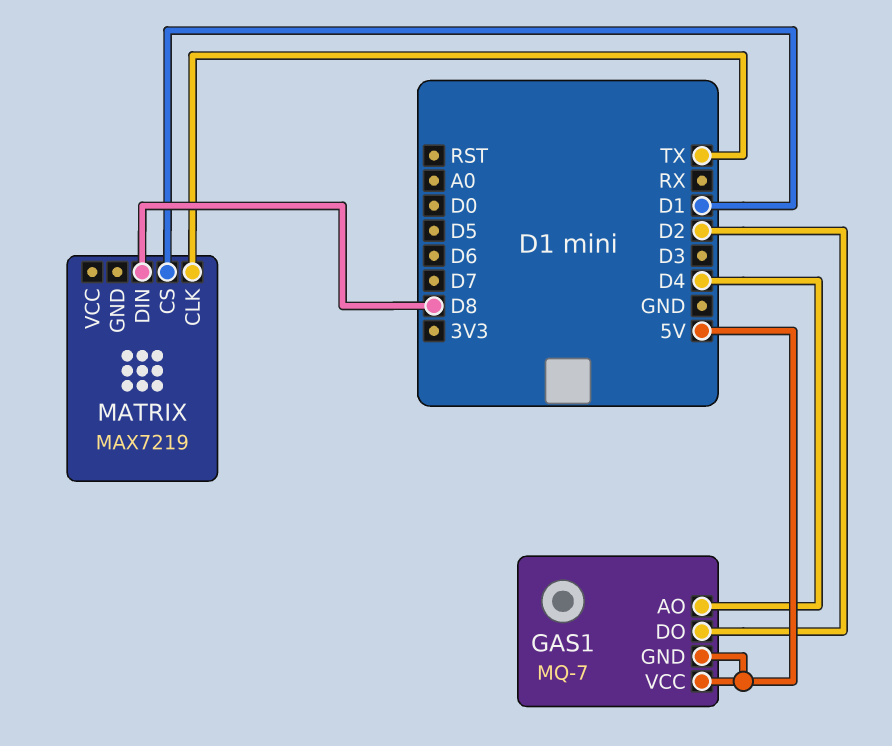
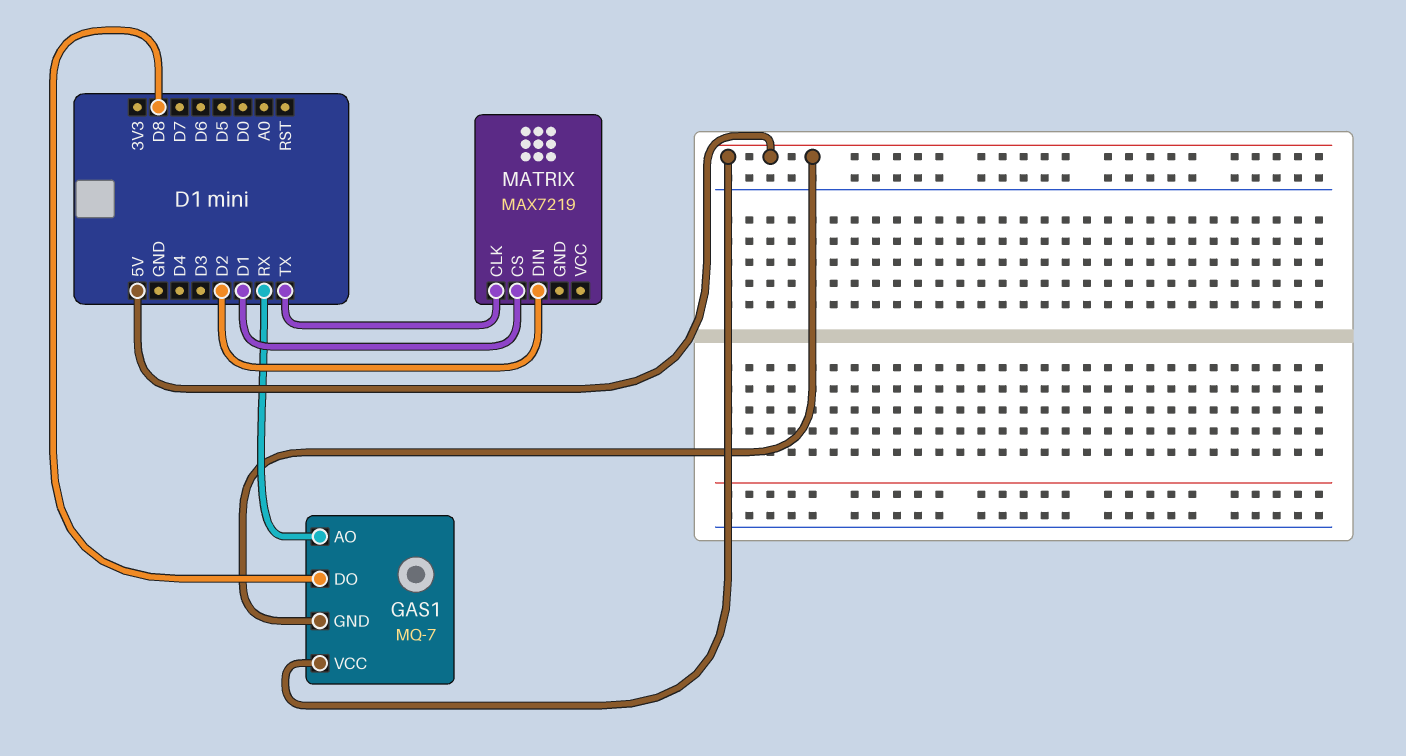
GAS1 pin AO: D4 -> RX
GAS1 pin DO: D2 -> D8
MATRIX pin DIN: D8 -> D2

